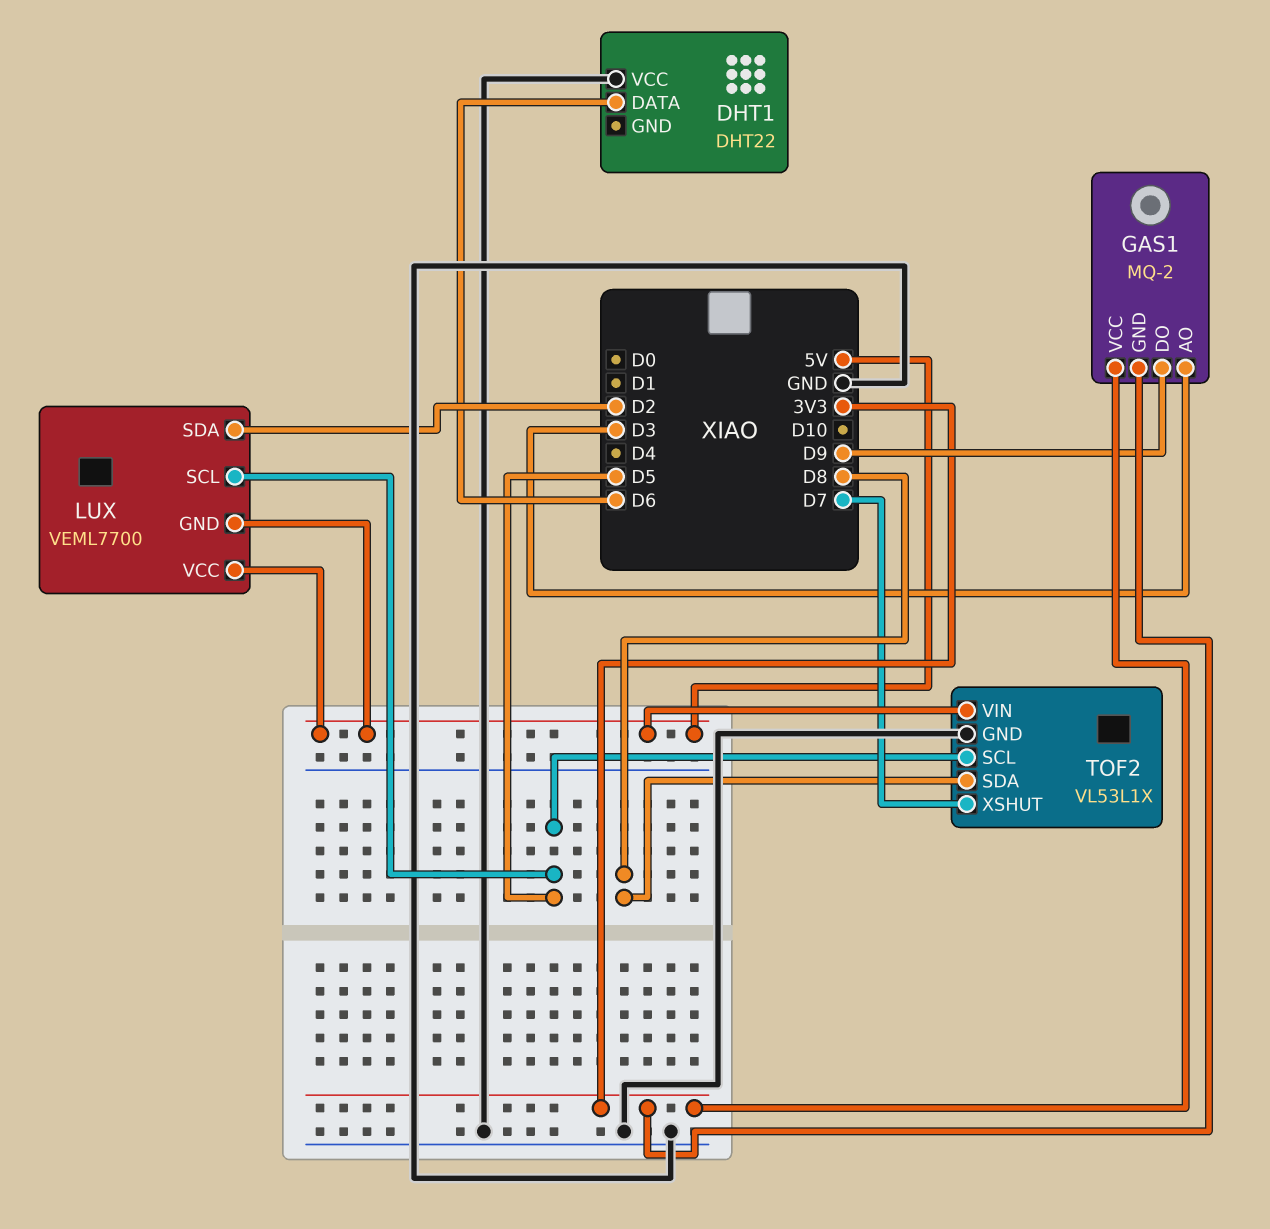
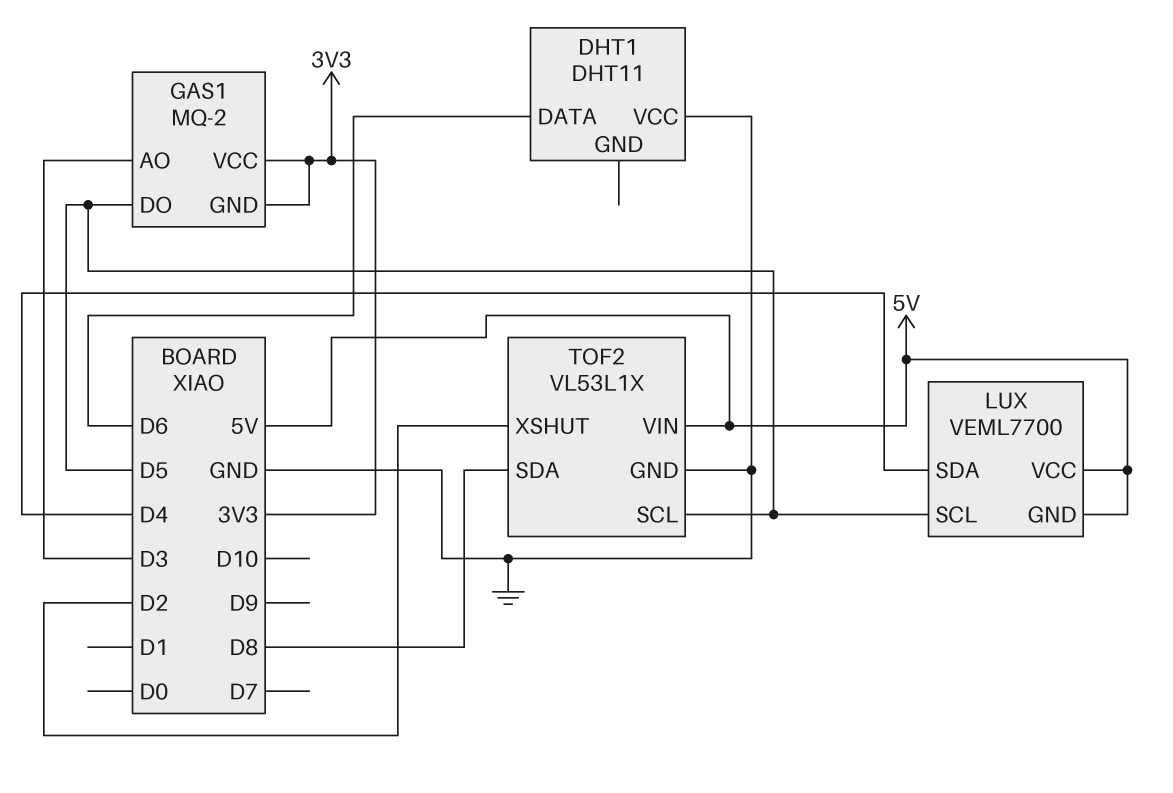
DHT1: DHT22 -> DHT11
GAS1 pin DO: D9 -> D5
LUX pin SDA: D2 -> D4
TOF2 pin XSHUT: D7 -> D2

